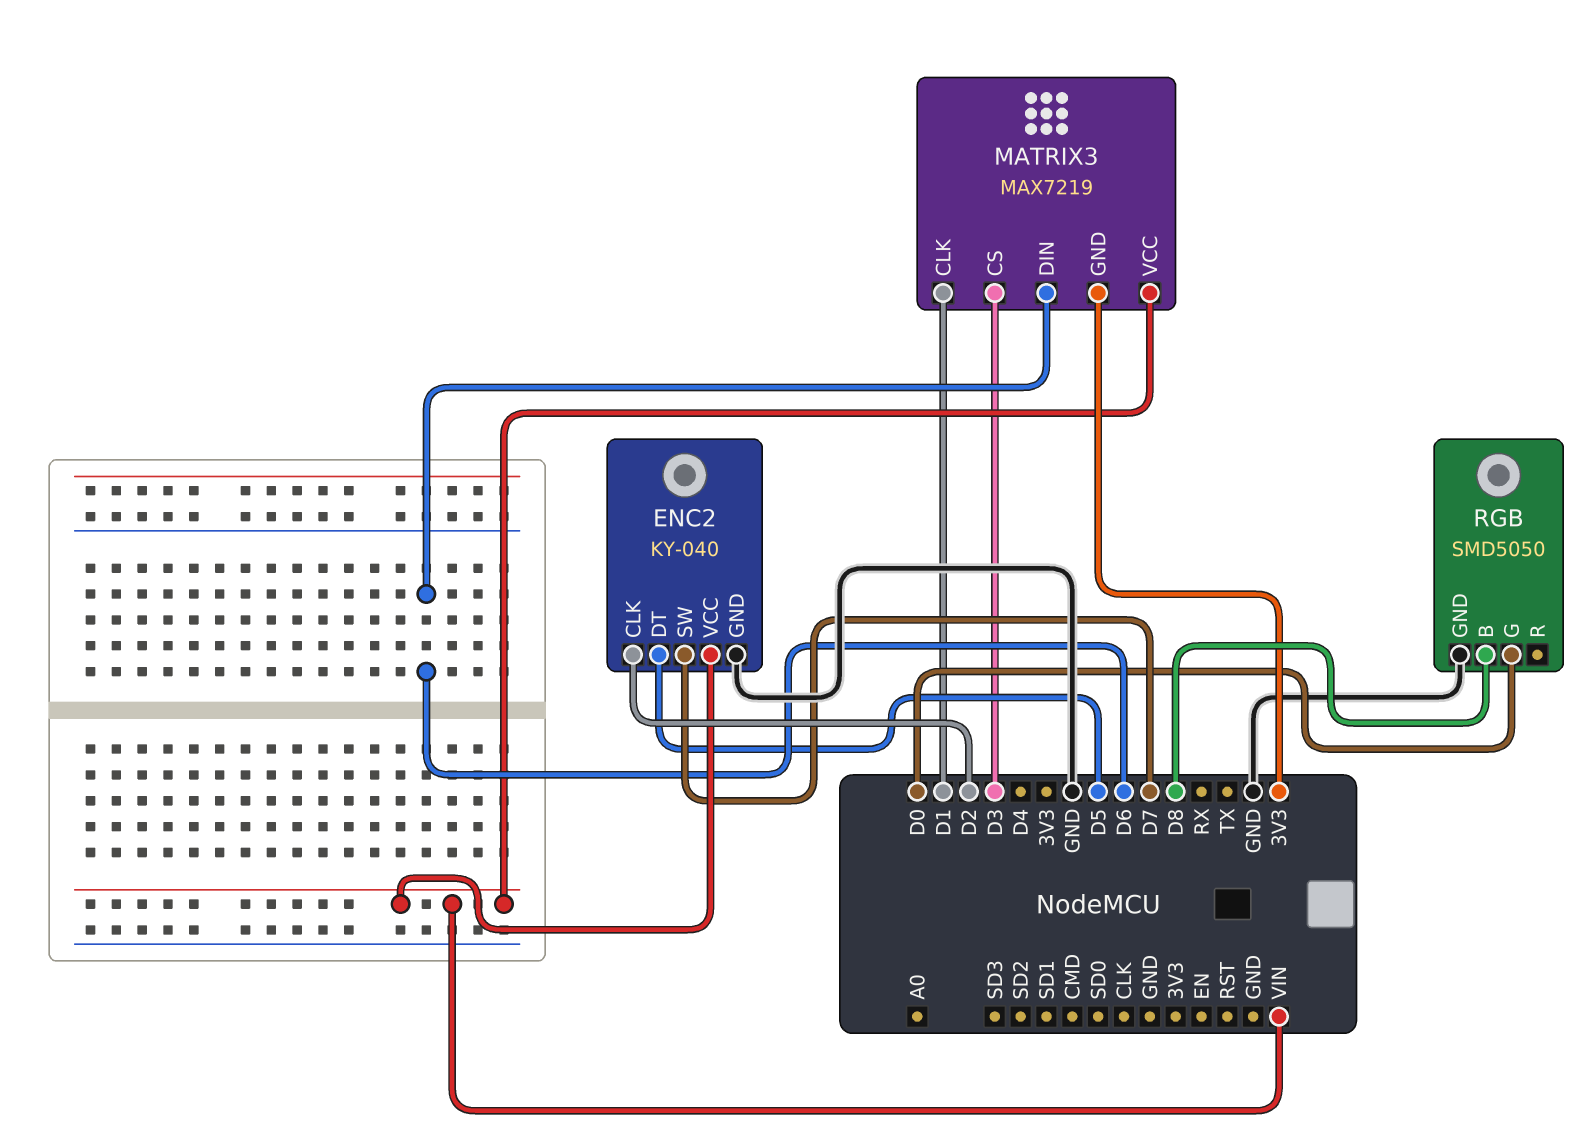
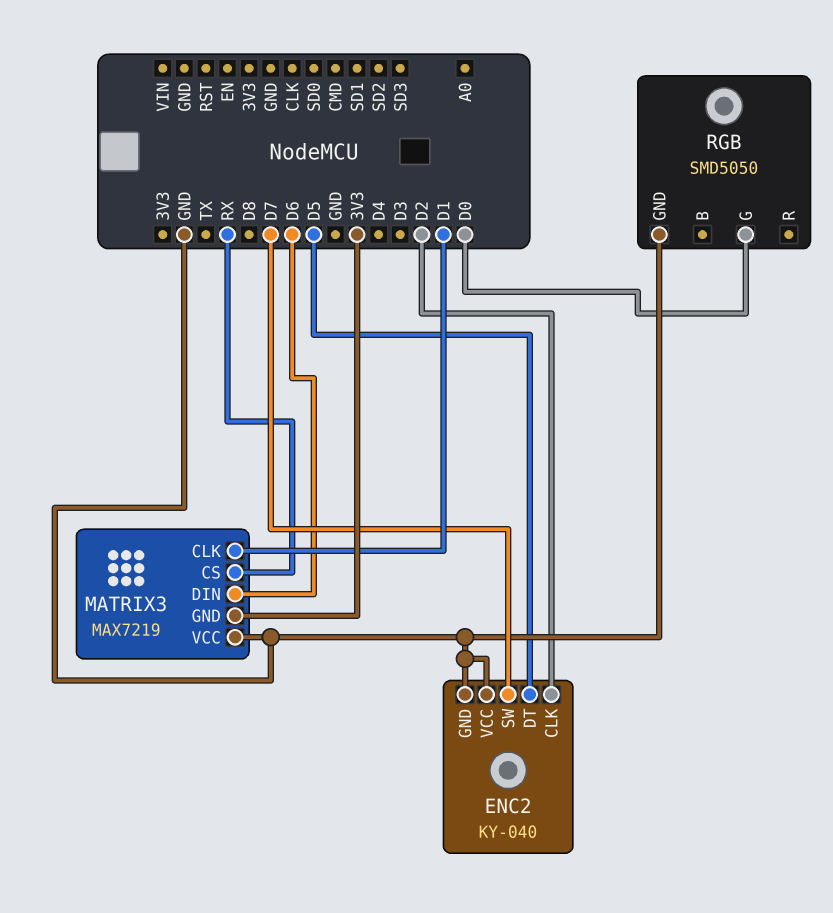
ENC2 pin VCC: VIN -> GND
MATRIX3 pin CS: D3 -> RX
MATRIX3 pin VCC: VIN -> GND
RGB pin B: D8 -> none

